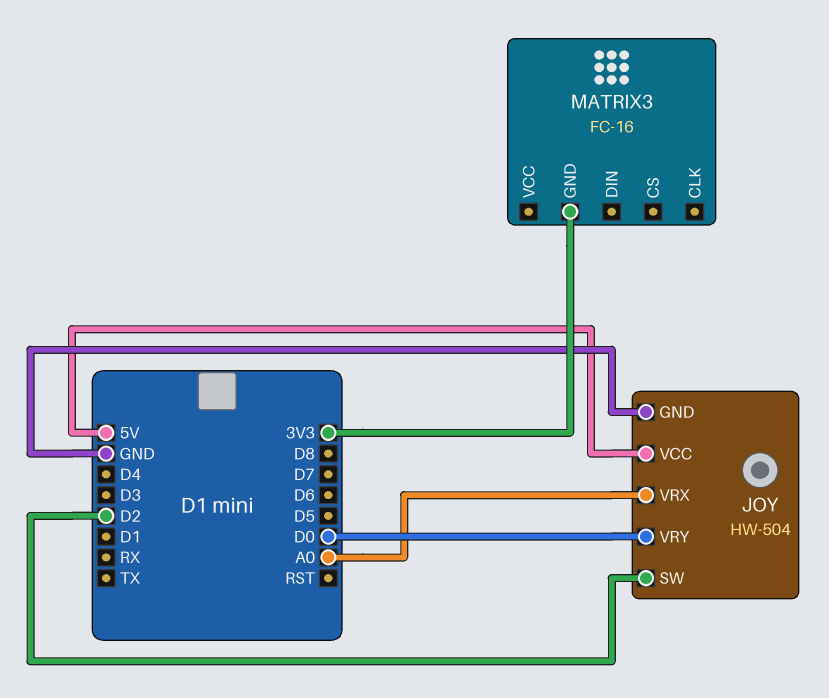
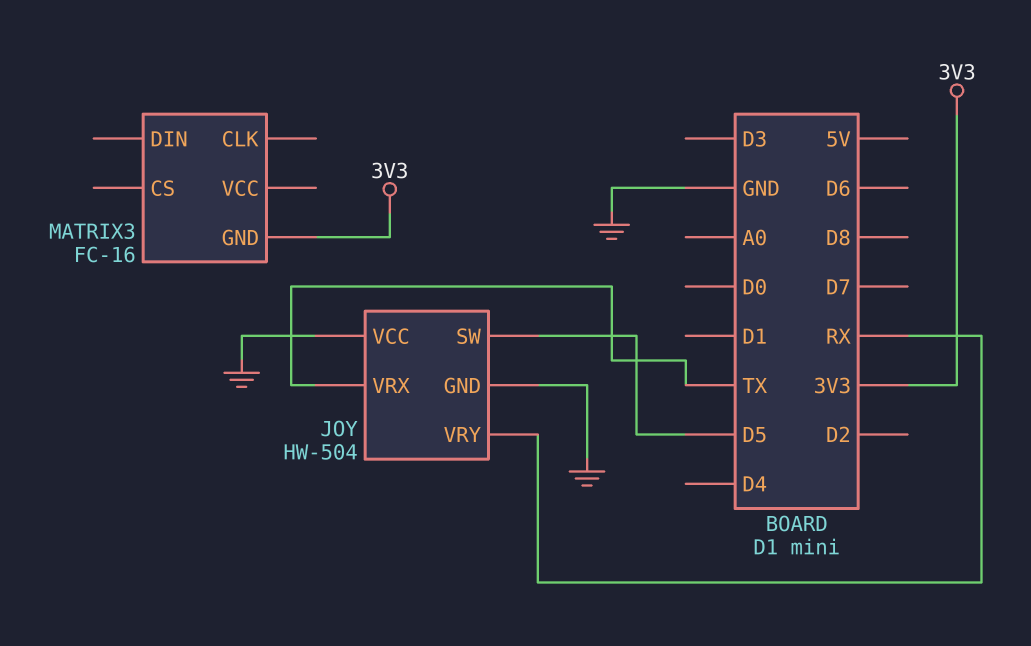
JOY pin SW: D2 -> D5
JOY pin VCC: 5V -> GND
JOY pin VRX: A0 -> TX
JOY pin VRY: D0 -> RX

